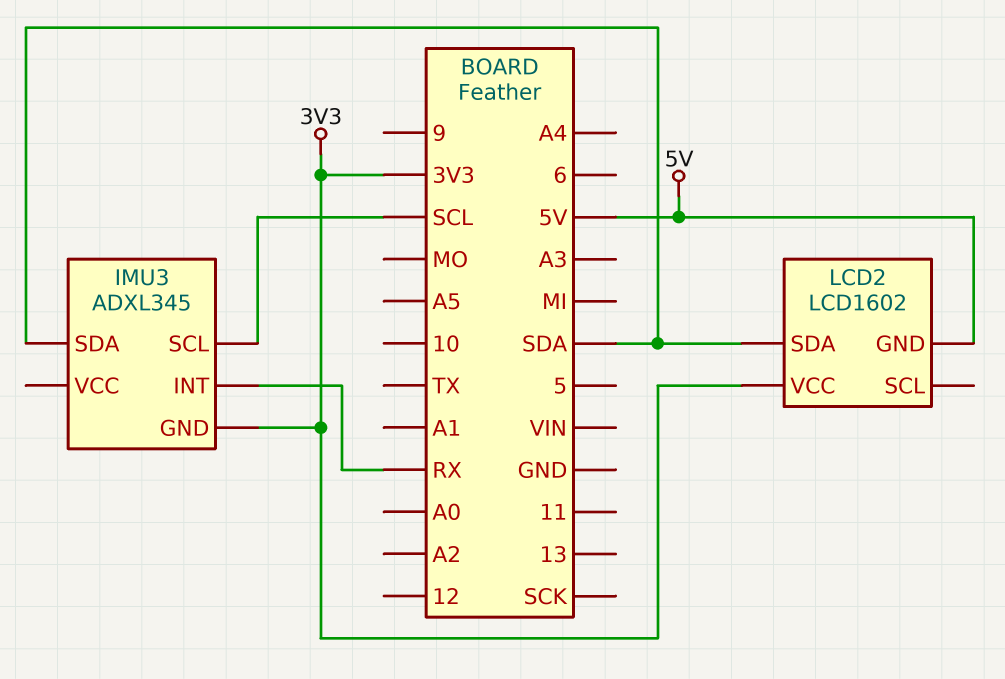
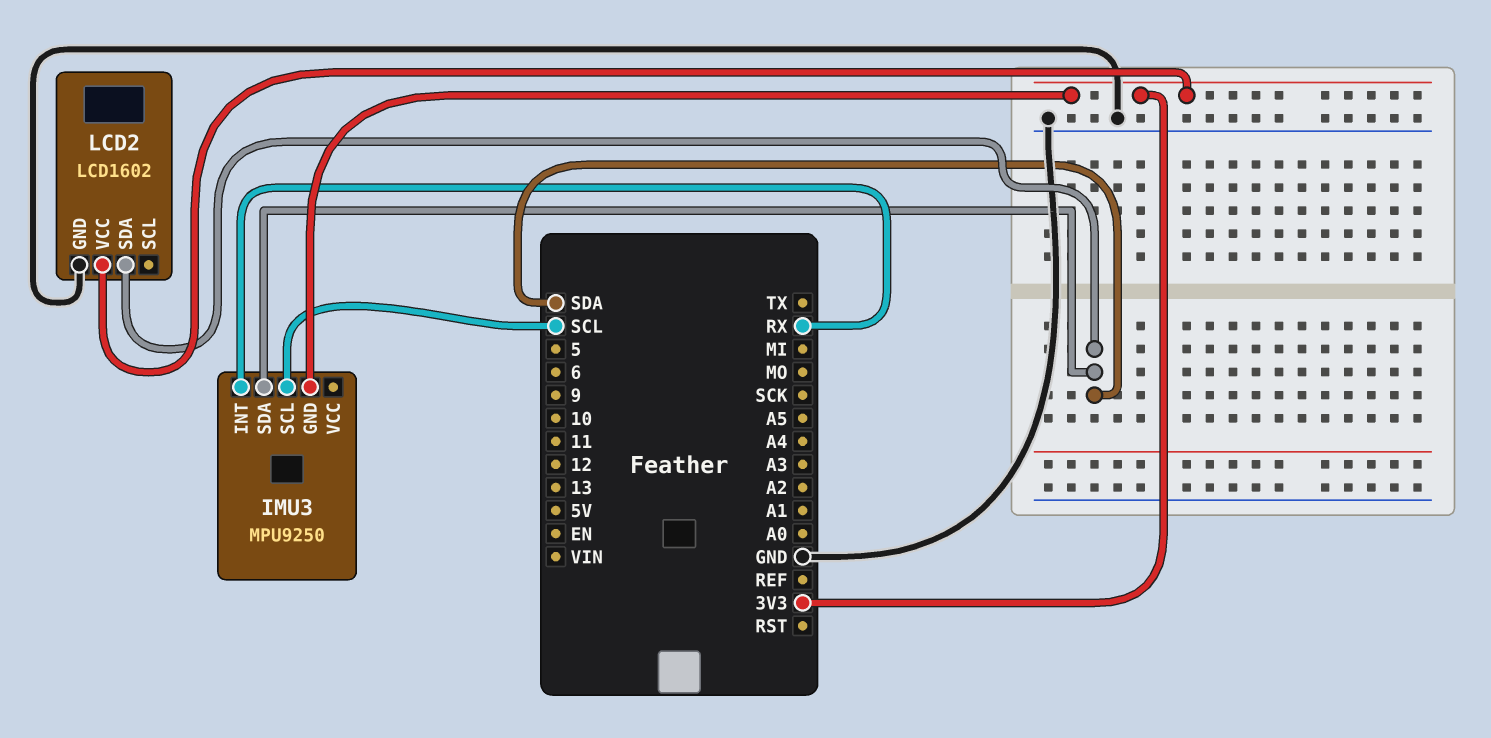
IMU3: ADXL345 -> MPU9250
LCD2 pin GND: 5V -> GND

